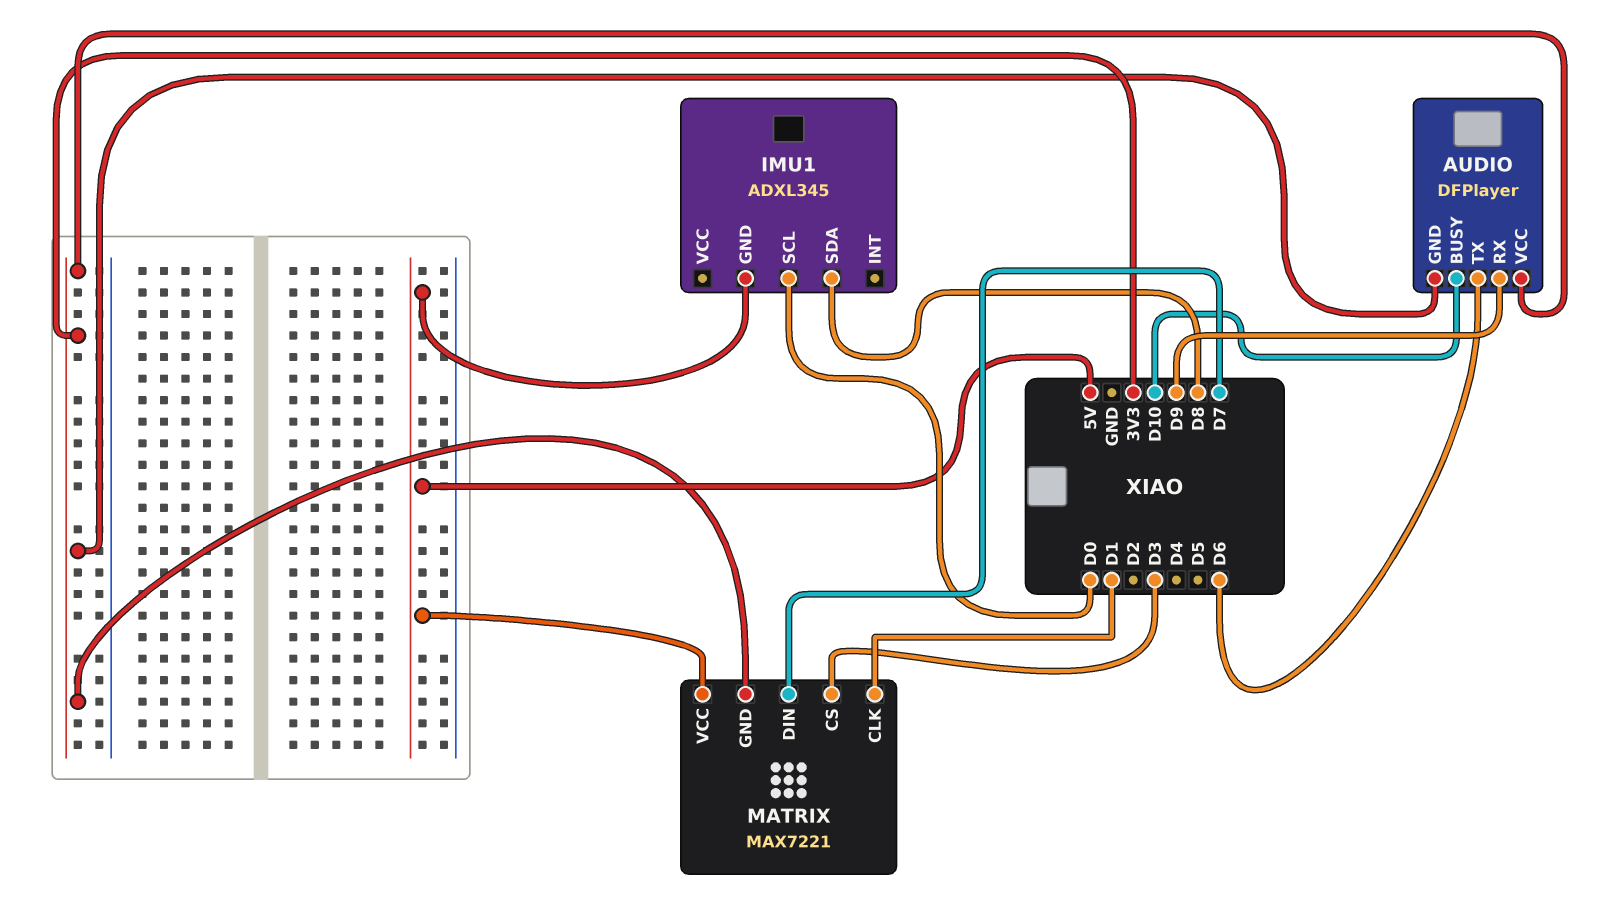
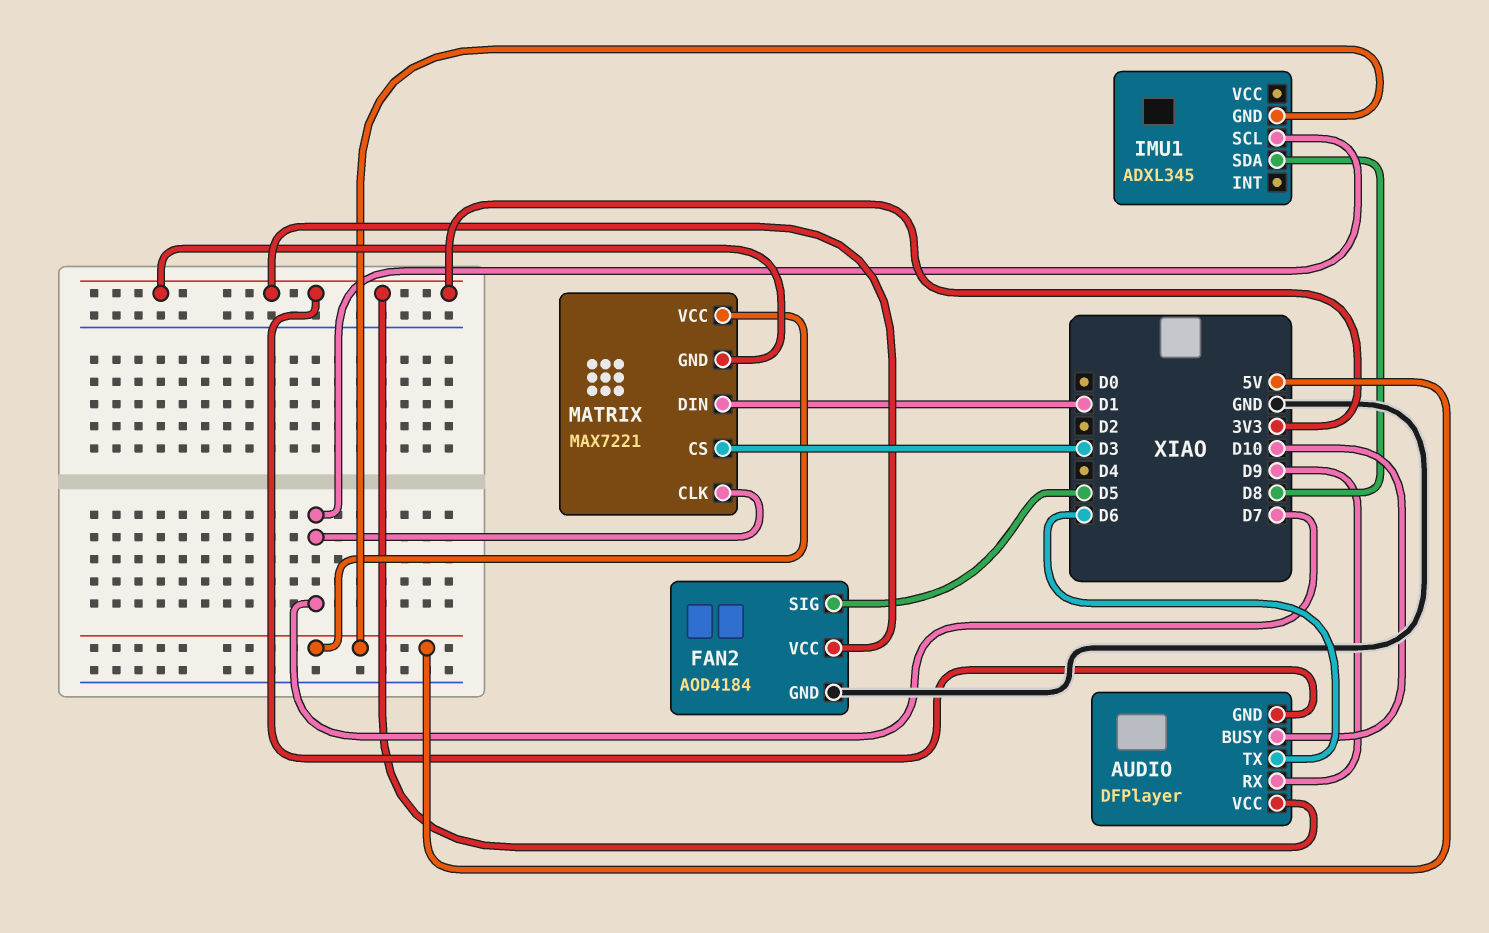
FAN2: none -> AOD4184
FAN2 pin GND: none -> GND
FAN2 pin SIG: none -> D5
FAN2 pin VCC: none -> 3V3
IMU1 pin SCL: D0 -> D7
MATRIX pin CLK: D1 -> D7
MATRIX pin DIN: D7 -> D1

